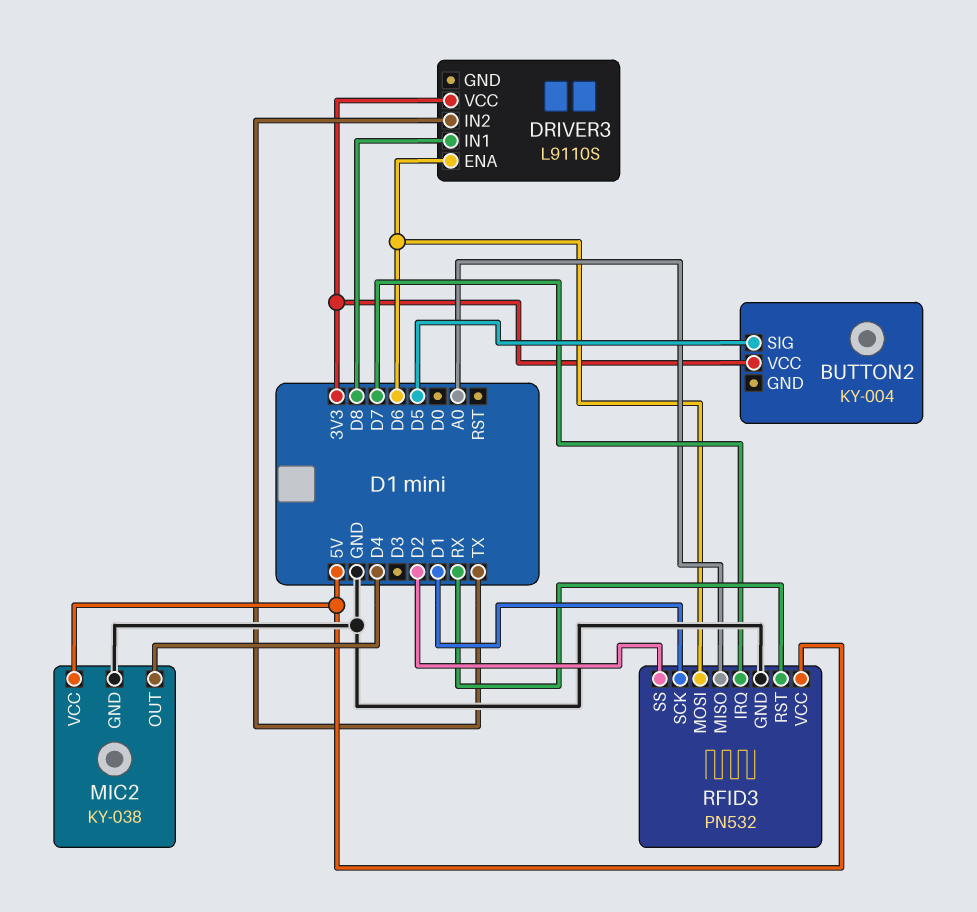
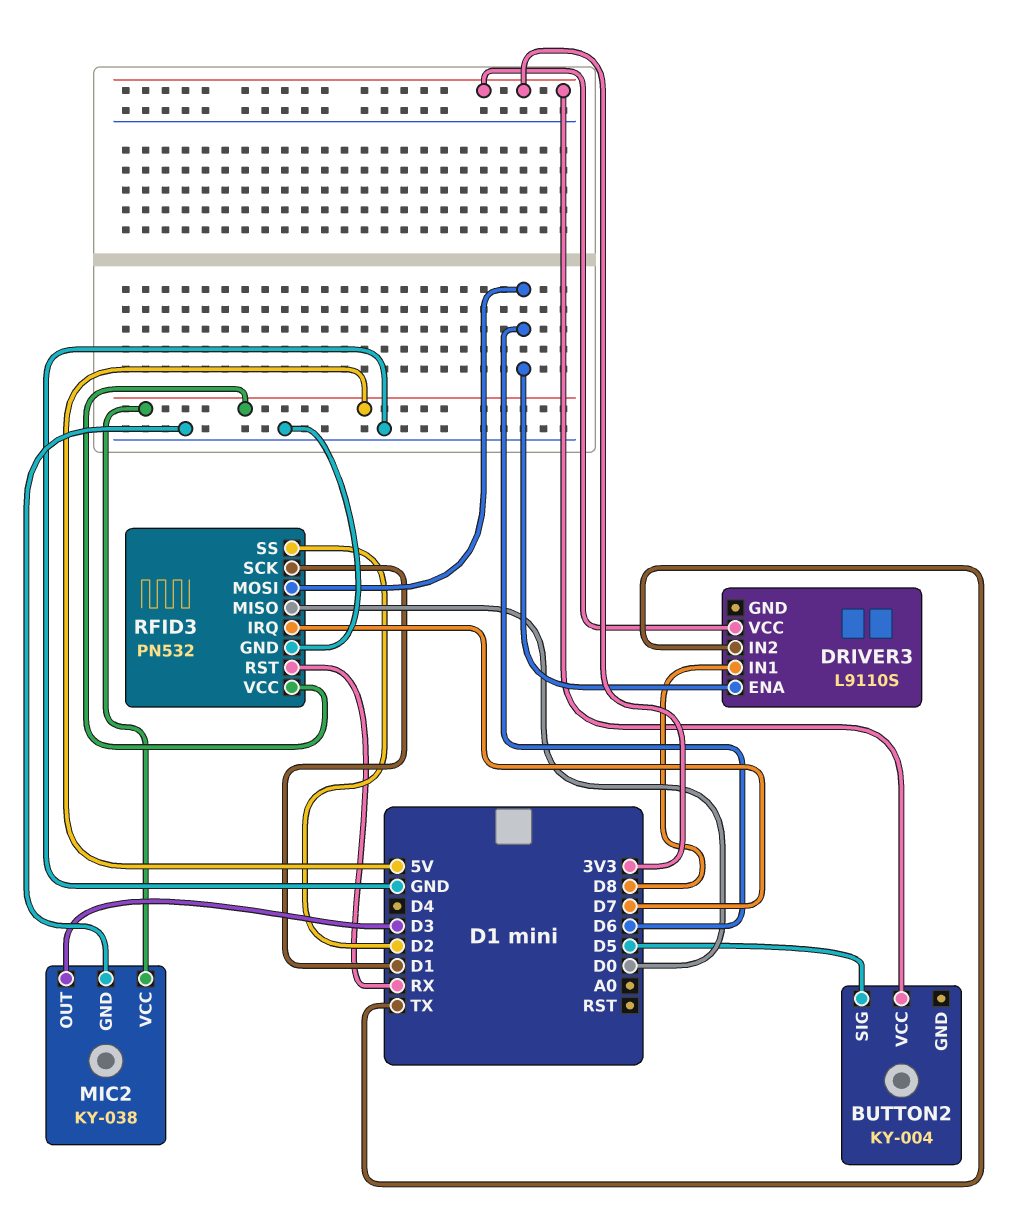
MIC2 pin OUT: D4 -> D3
RFID3 pin MISO: A0 -> D0

